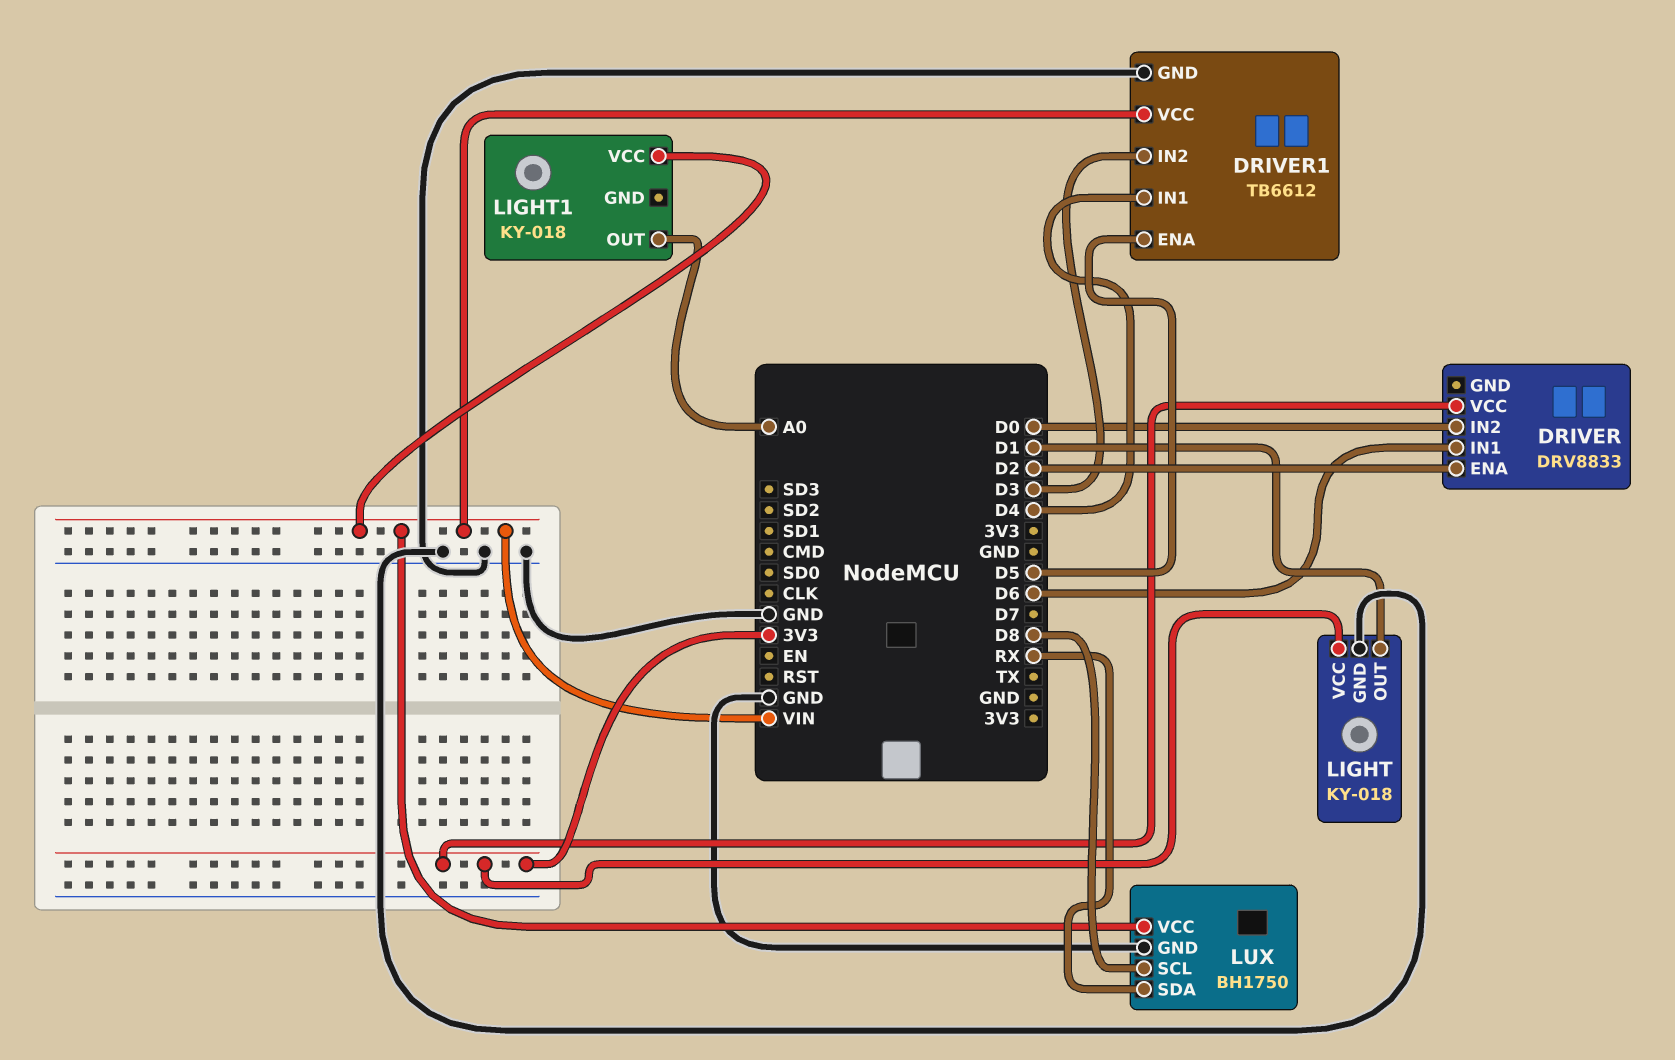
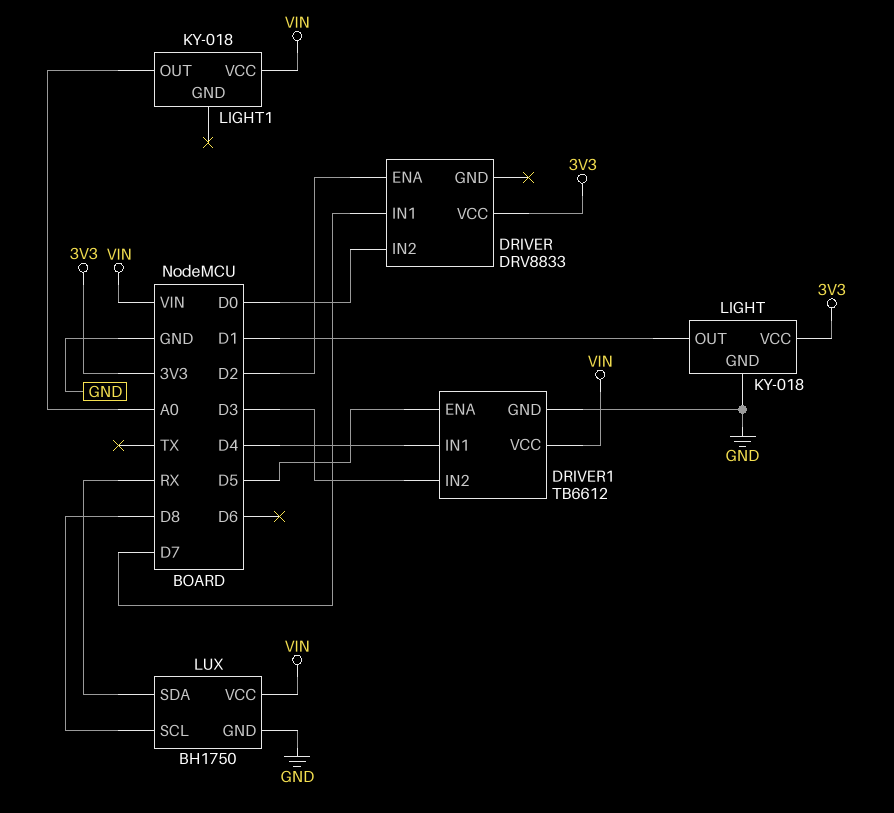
DRIVER pin IN1: D6 -> D7

